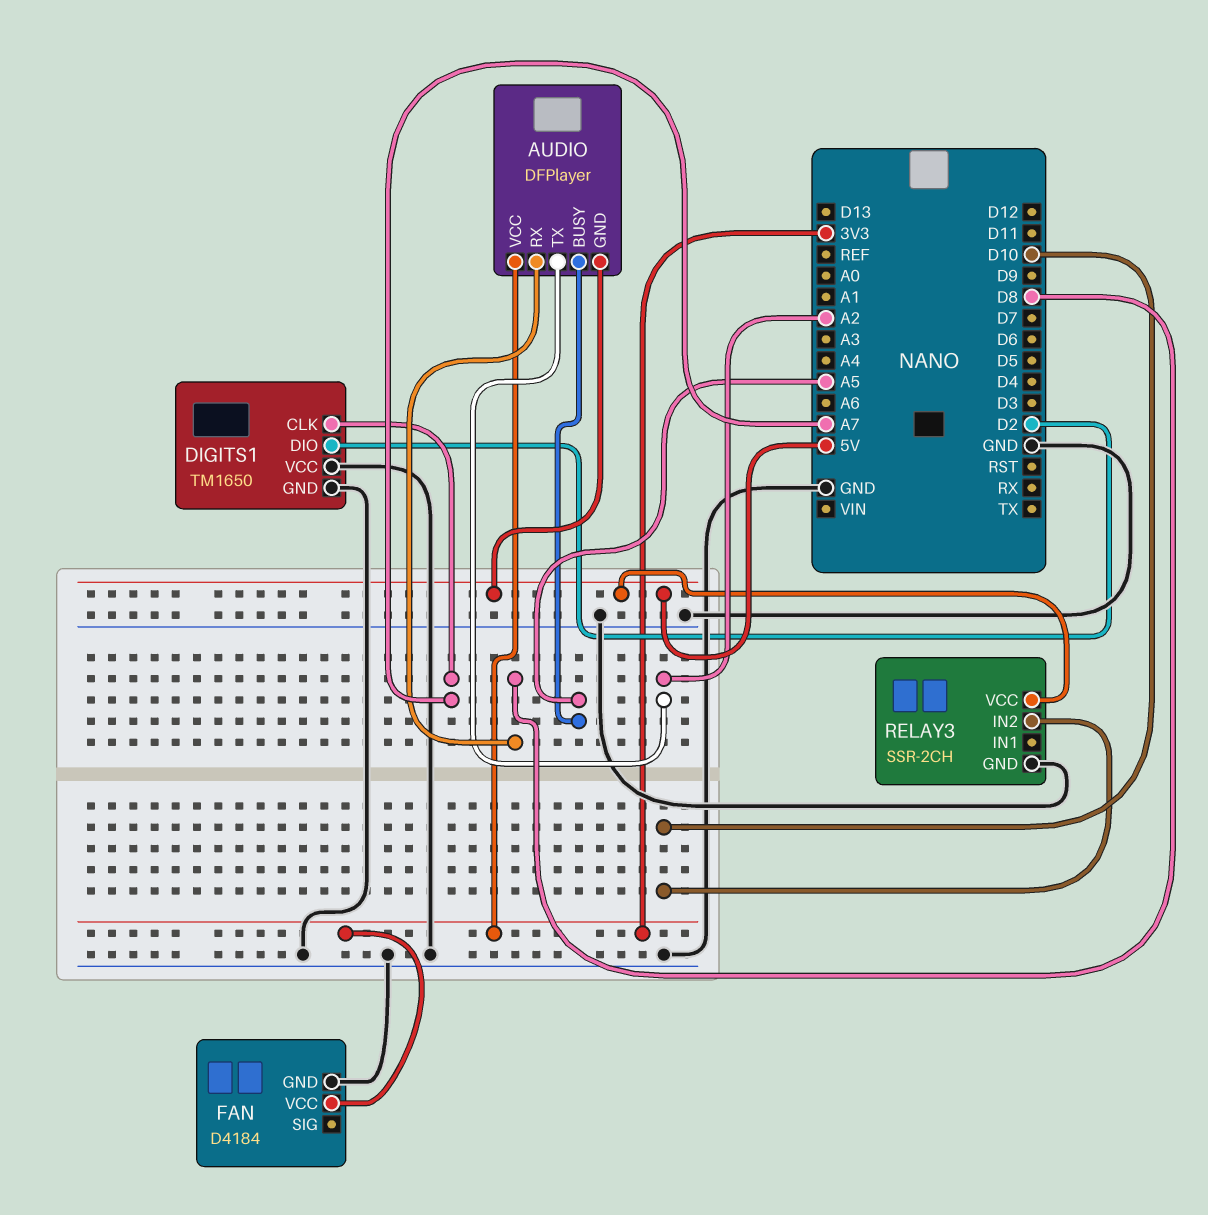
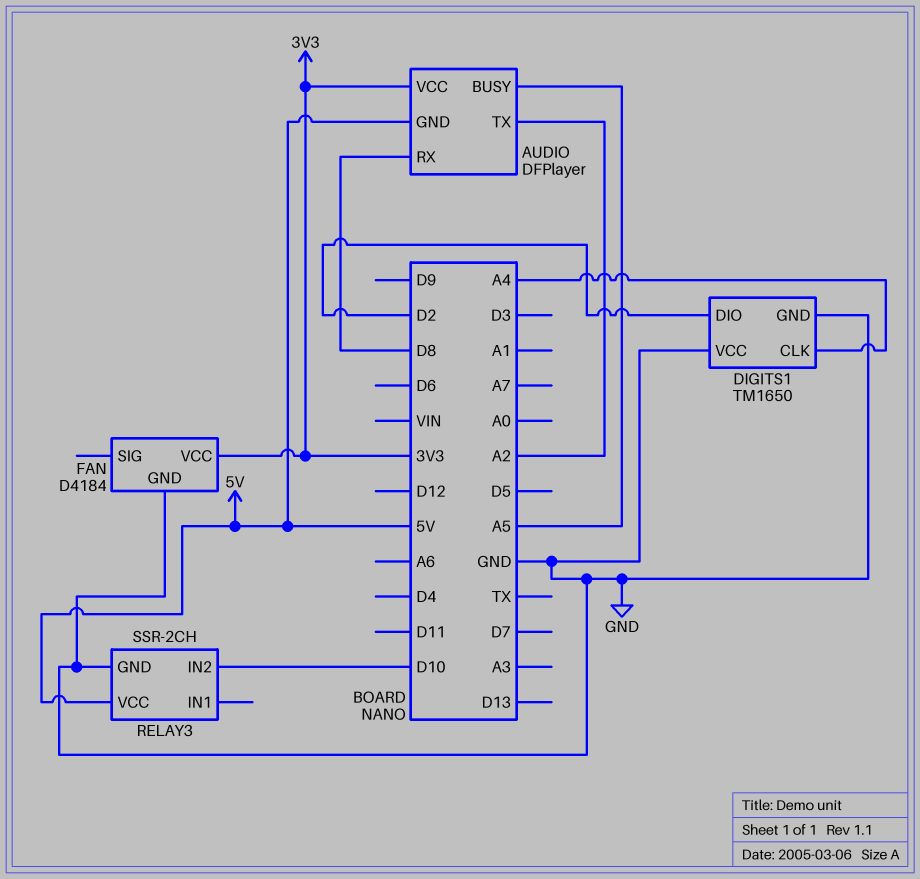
DIGITS1 pin CLK: A7 -> A4

